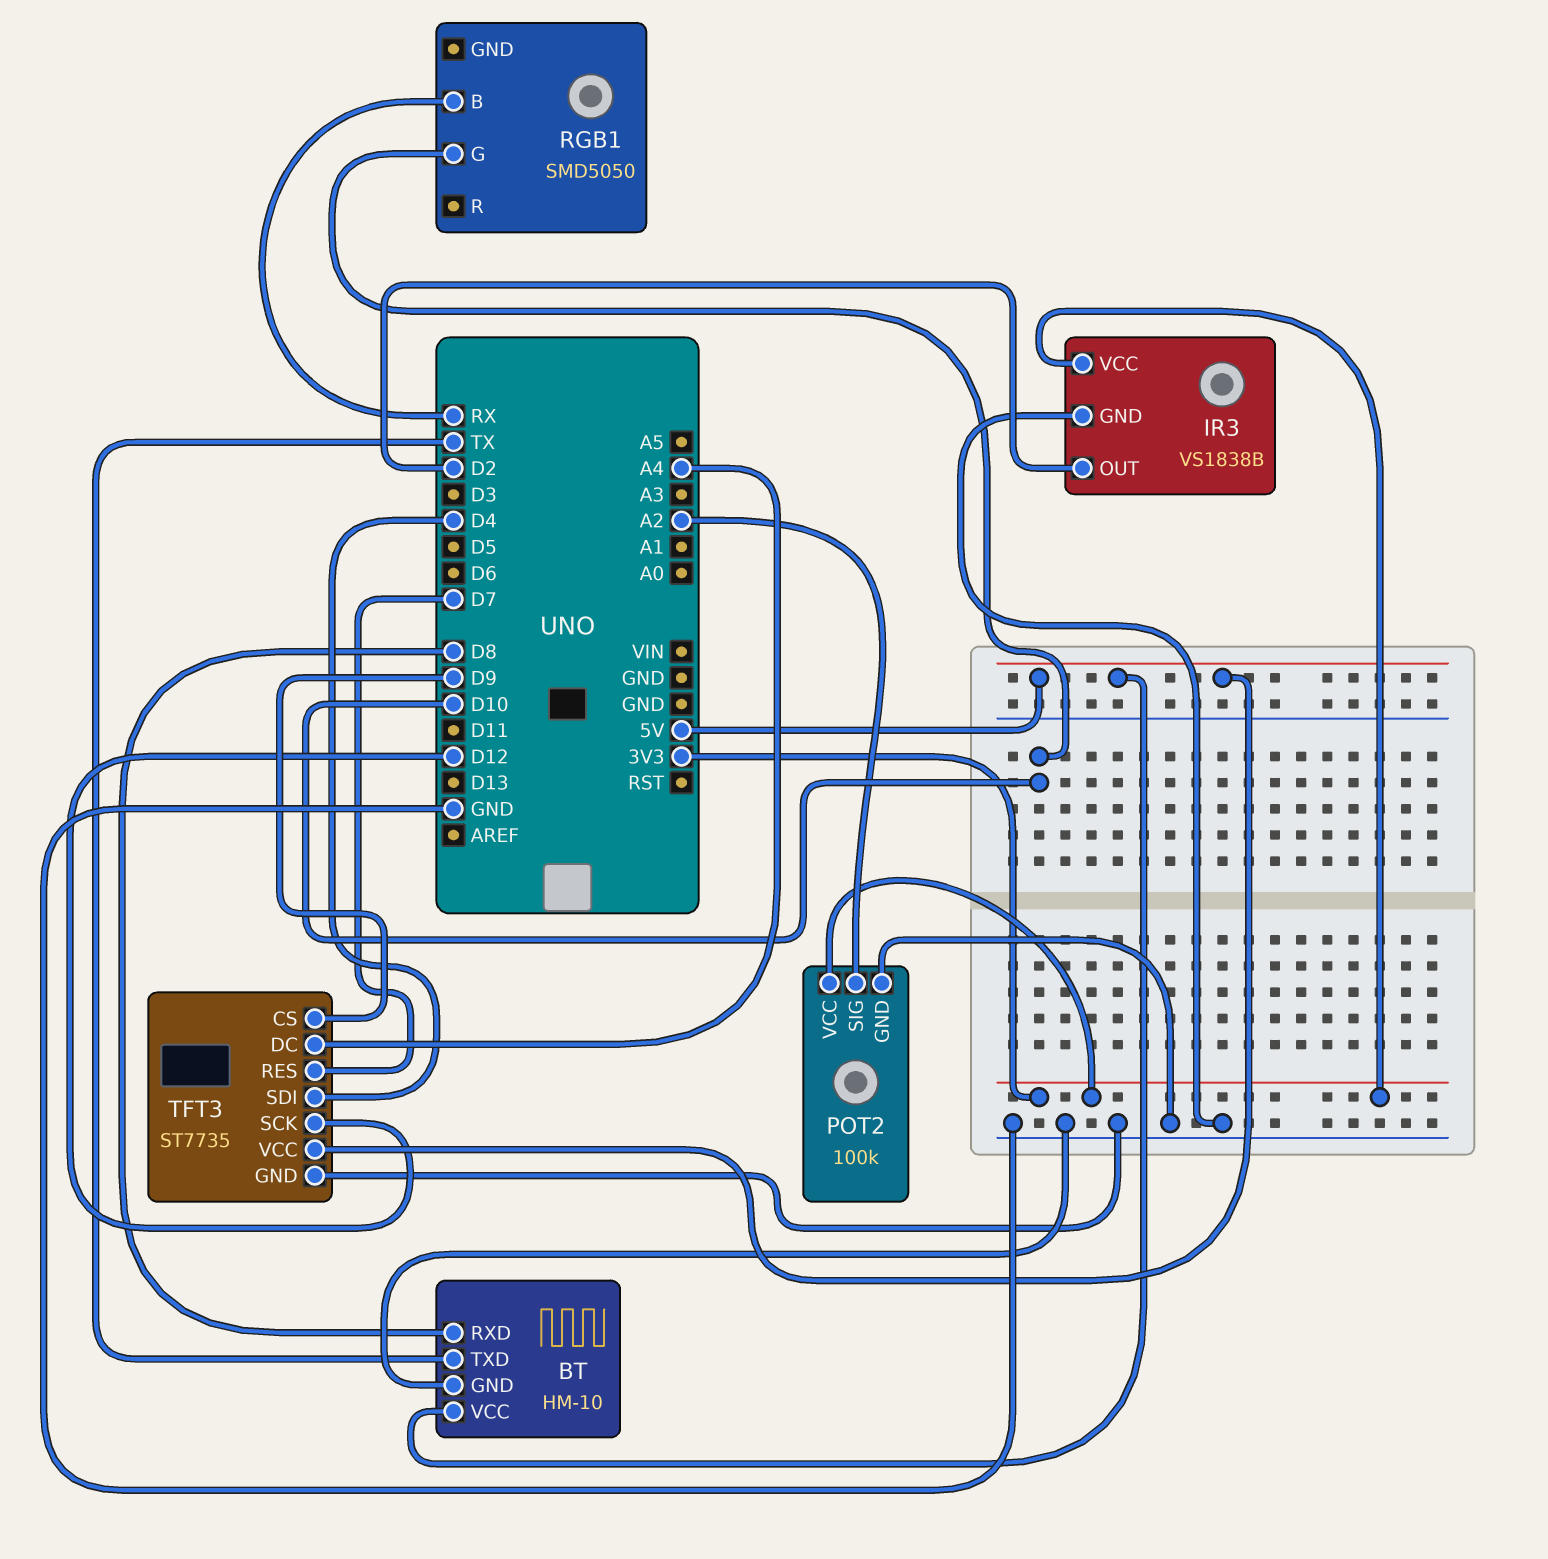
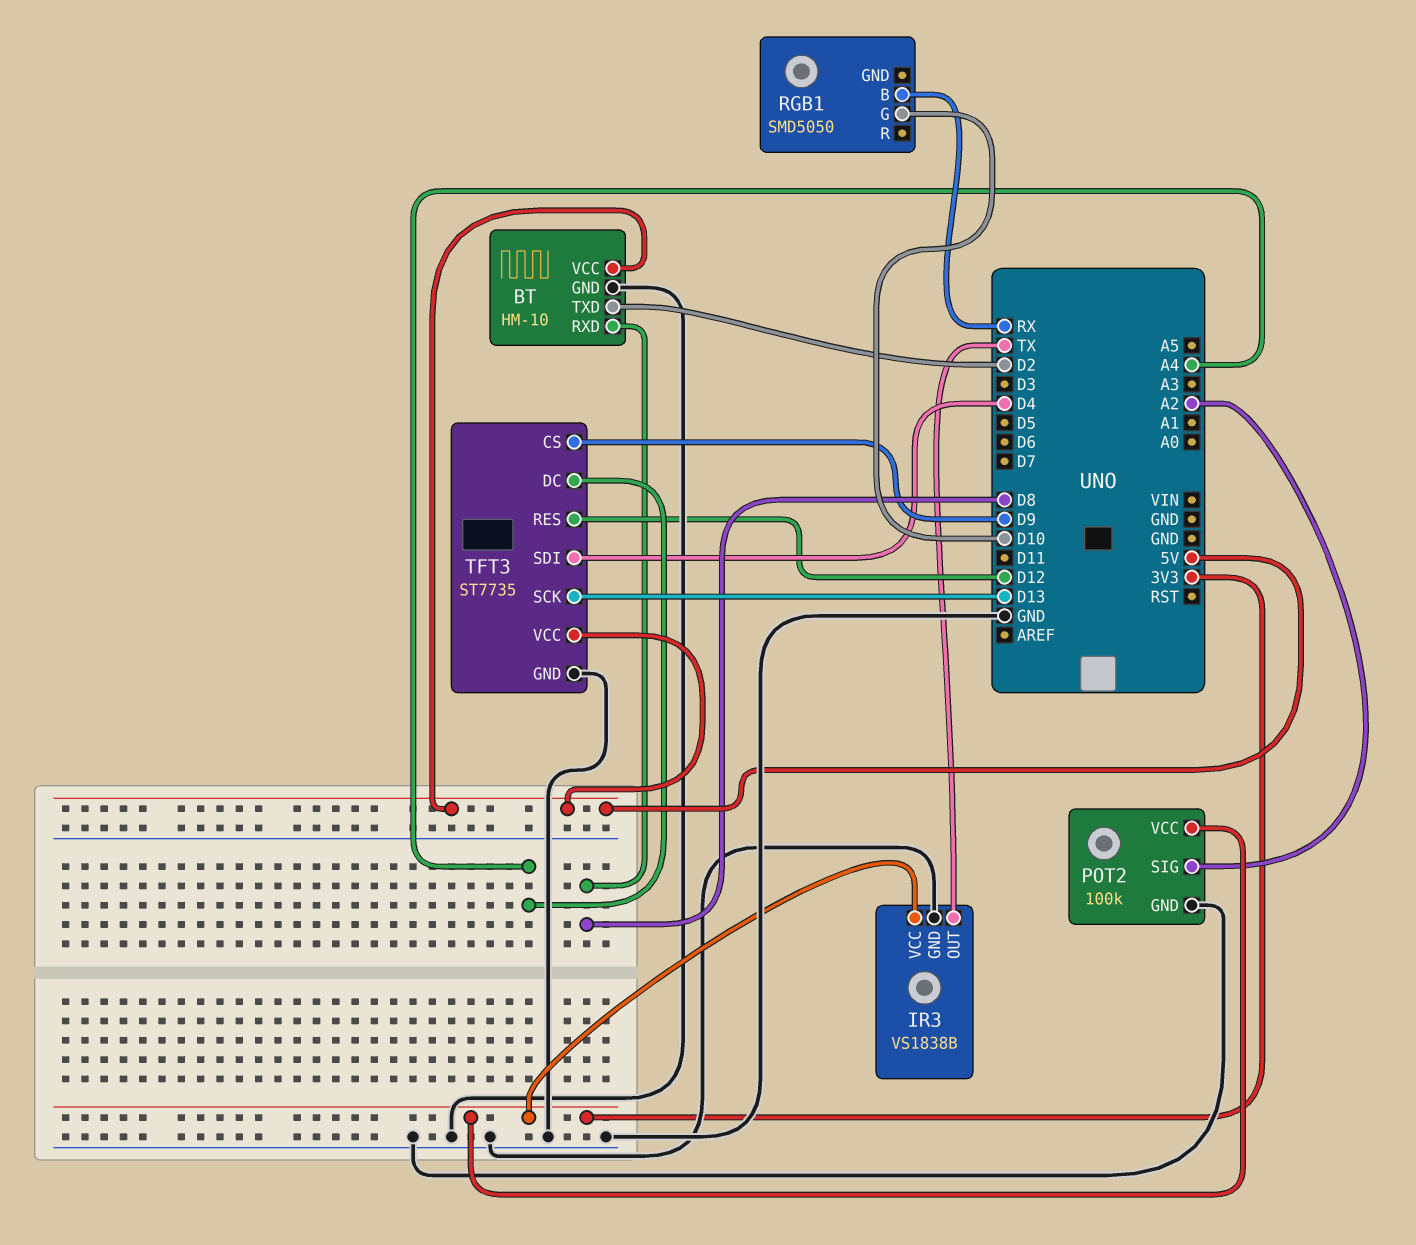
BT pin TXD: TX -> D2
IR3 pin OUT: D2 -> TX
TFT3 pin RES: D7 -> D12
TFT3 pin SCK: D12 -> D13

